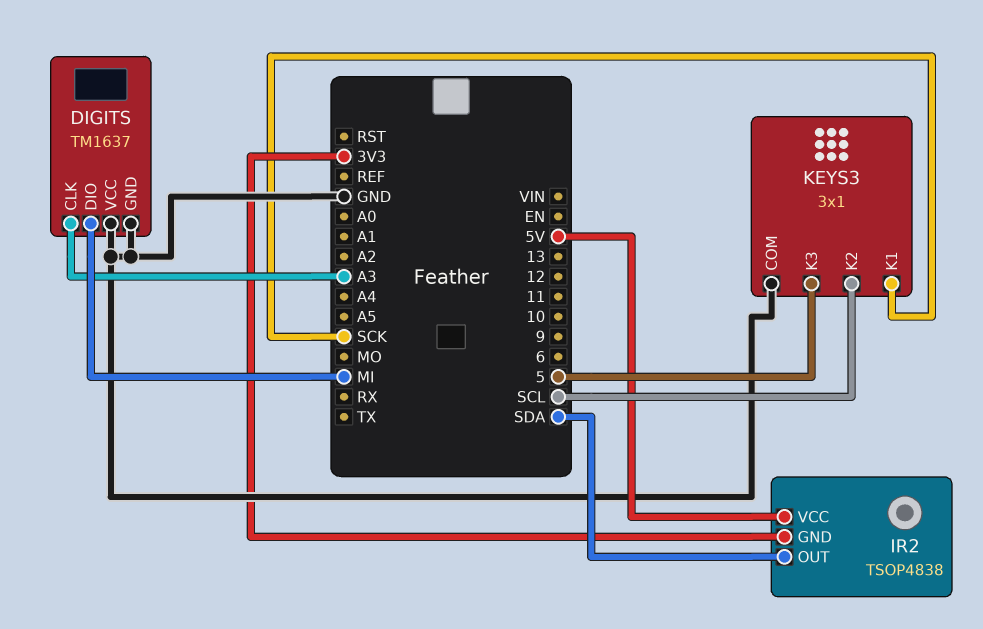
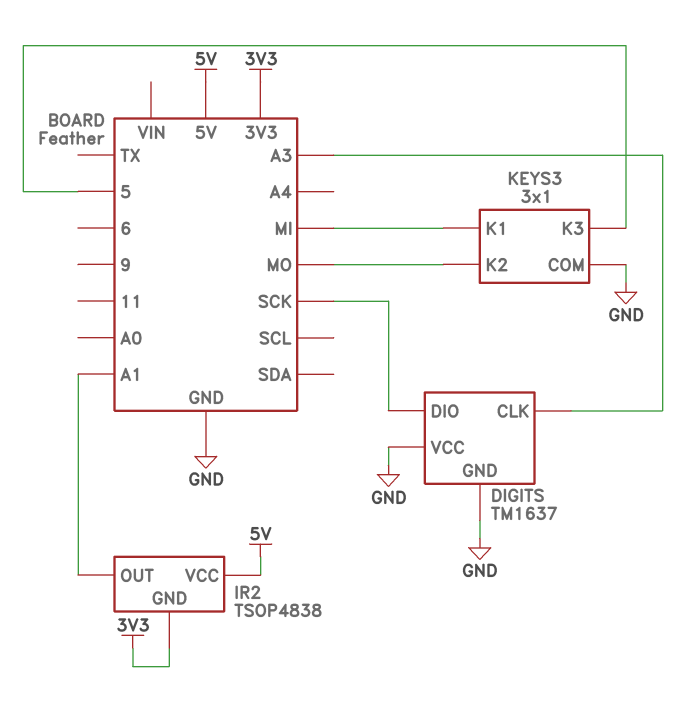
DIGITS pin DIO: MI -> SCK
IR2 pin OUT: SDA -> A1
KEYS3 pin K1: SCK -> MI
KEYS3 pin K2: SCL -> MO

